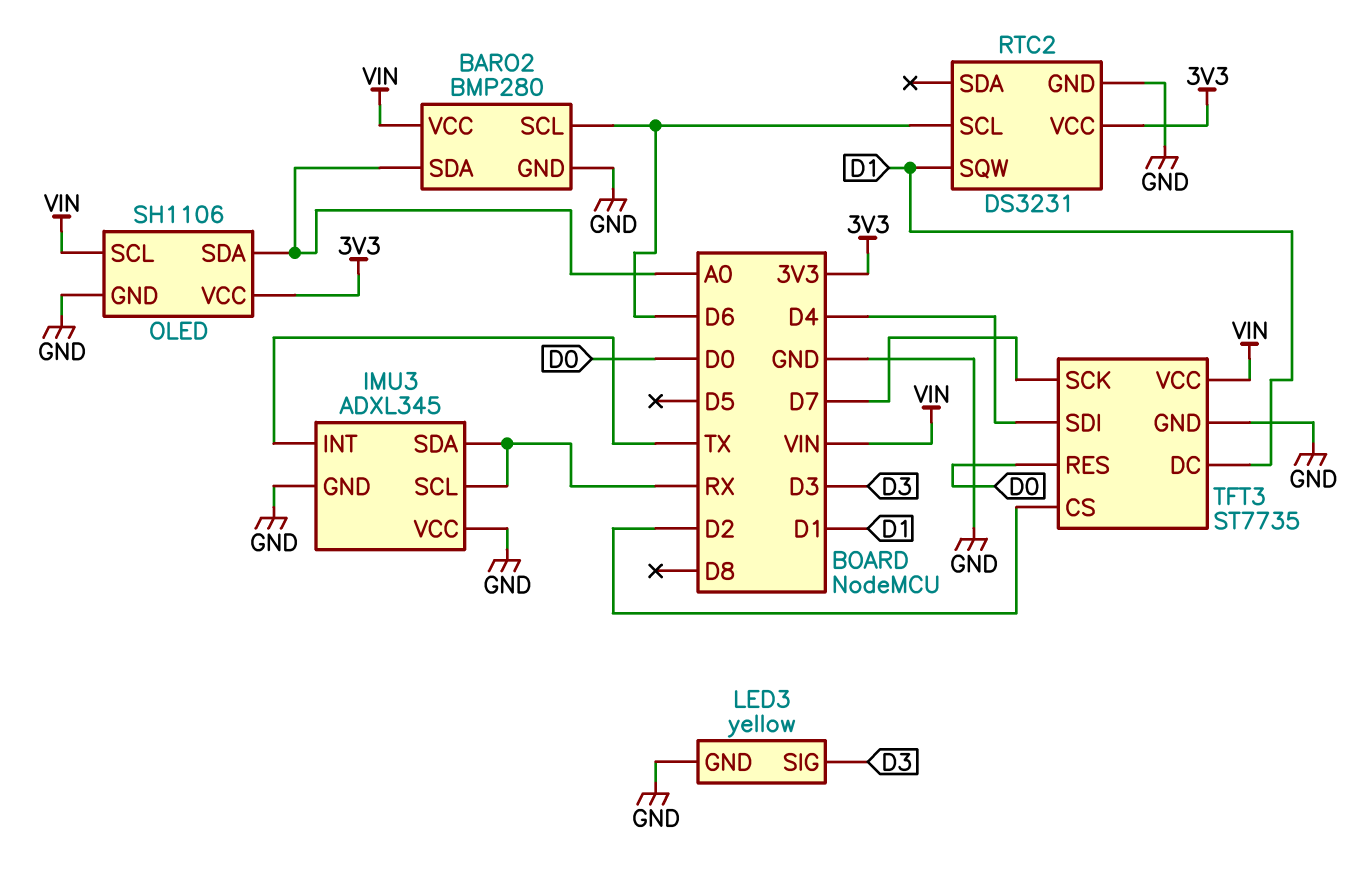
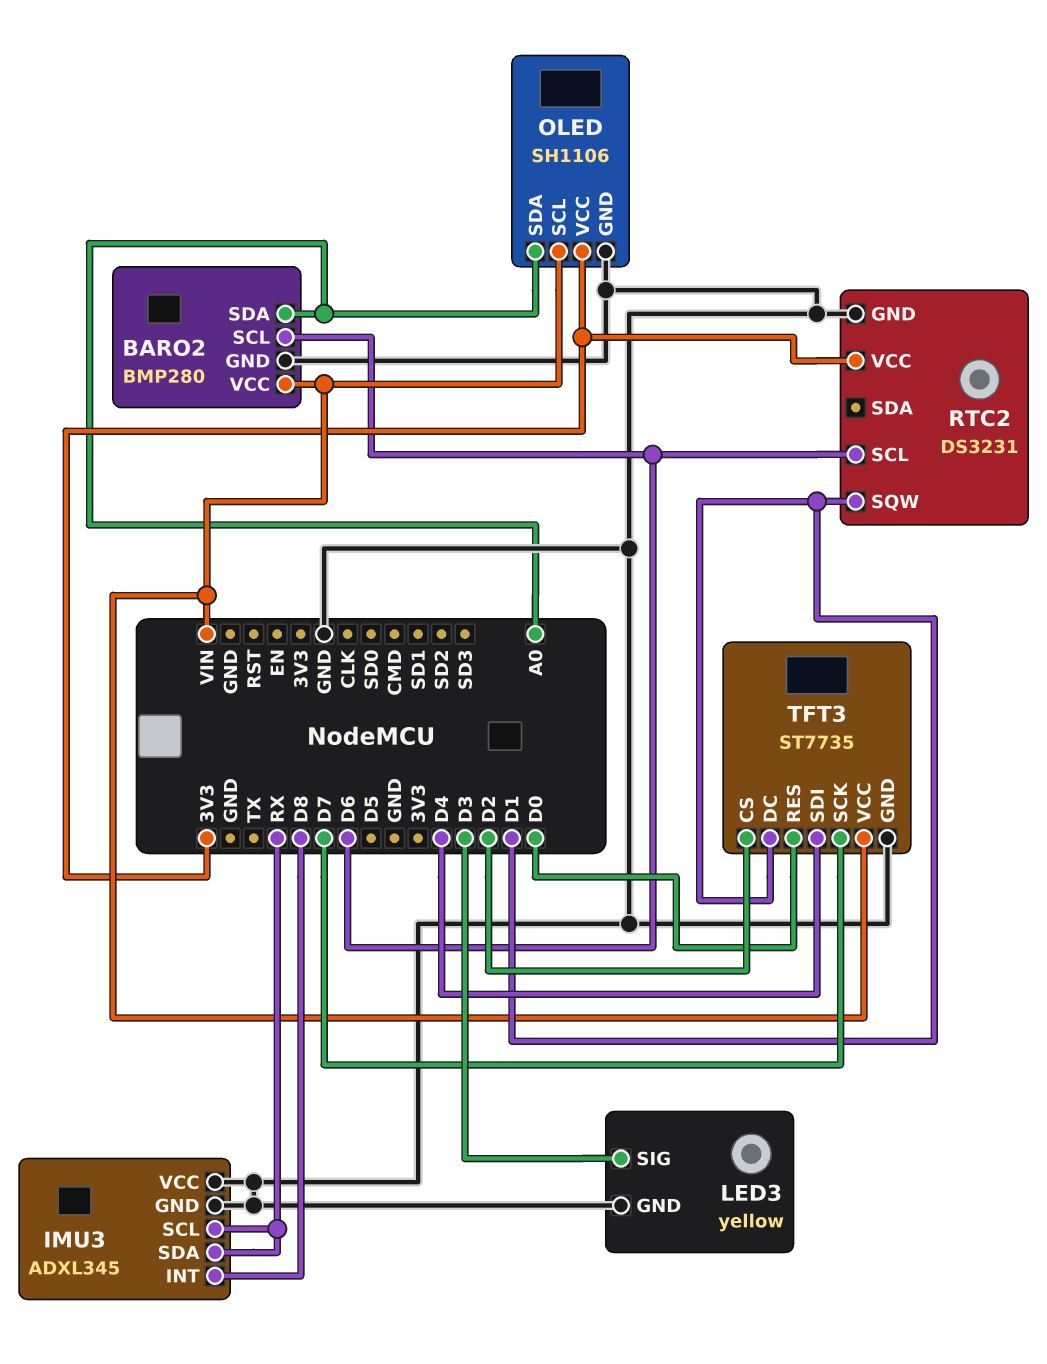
IMU3 pin INT: TX -> D8

